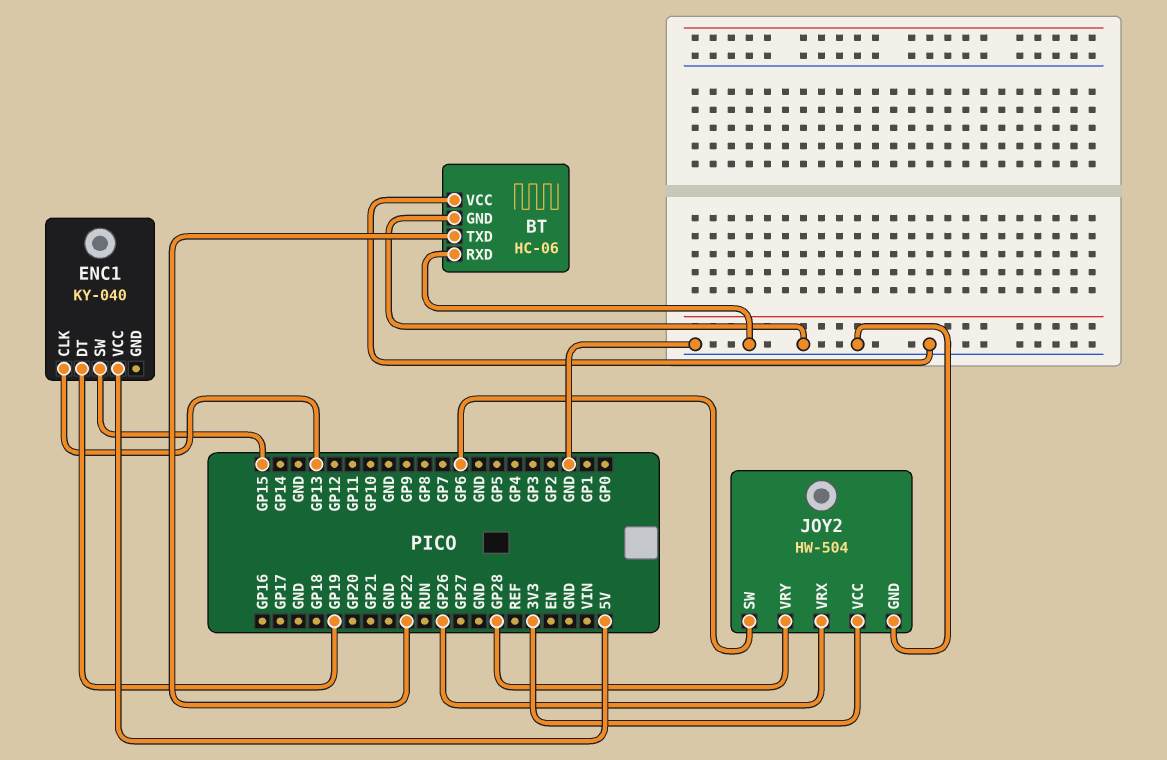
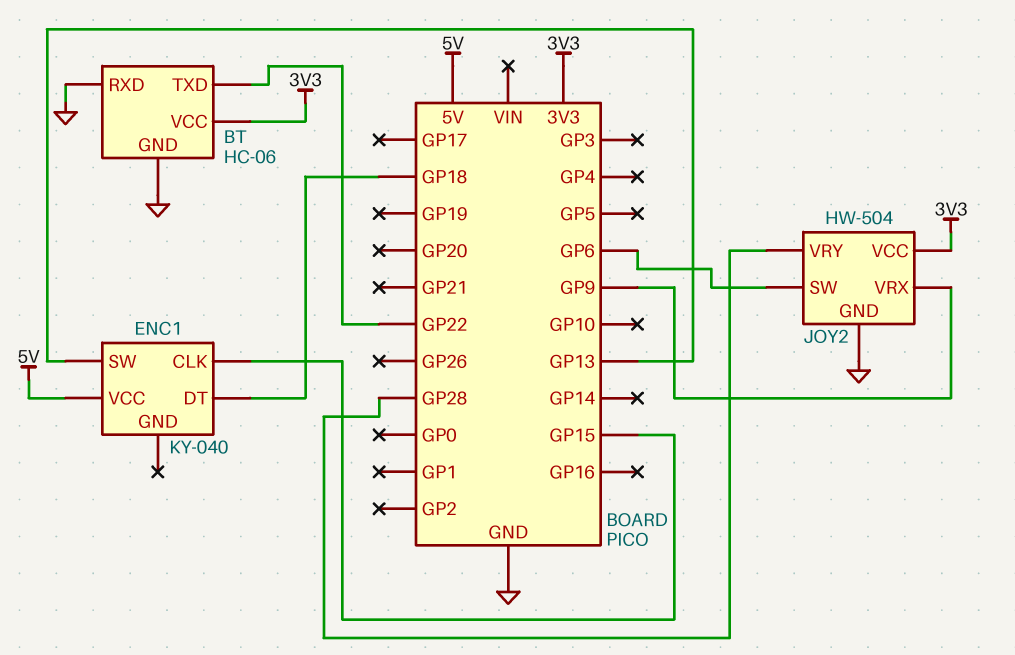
BT pin VCC: GND -> 3V3
ENC1 pin CLK: GP13 -> GP15
ENC1 pin DT: GP19 -> GP18
ENC1 pin SW: GP15 -> GP13
JOY2 pin VRX: GP26 -> GP9

